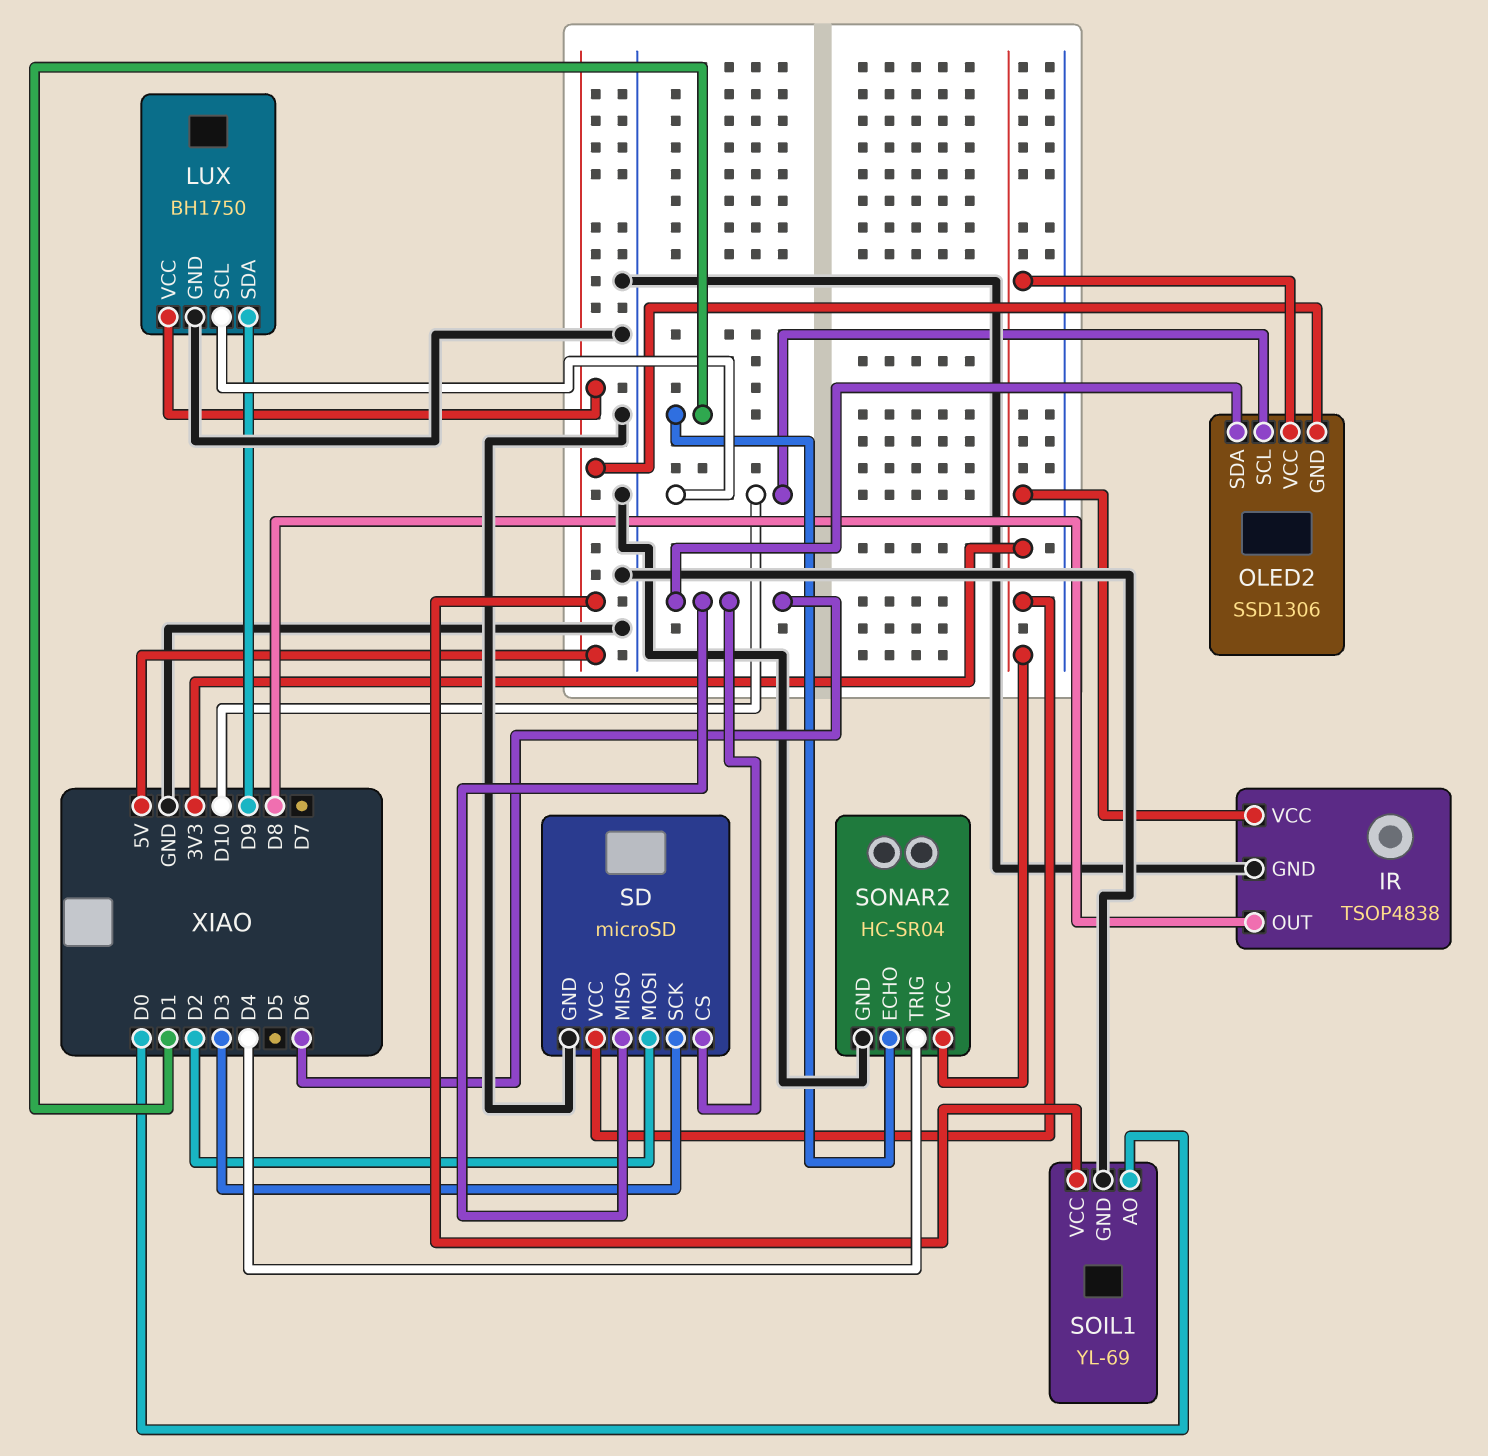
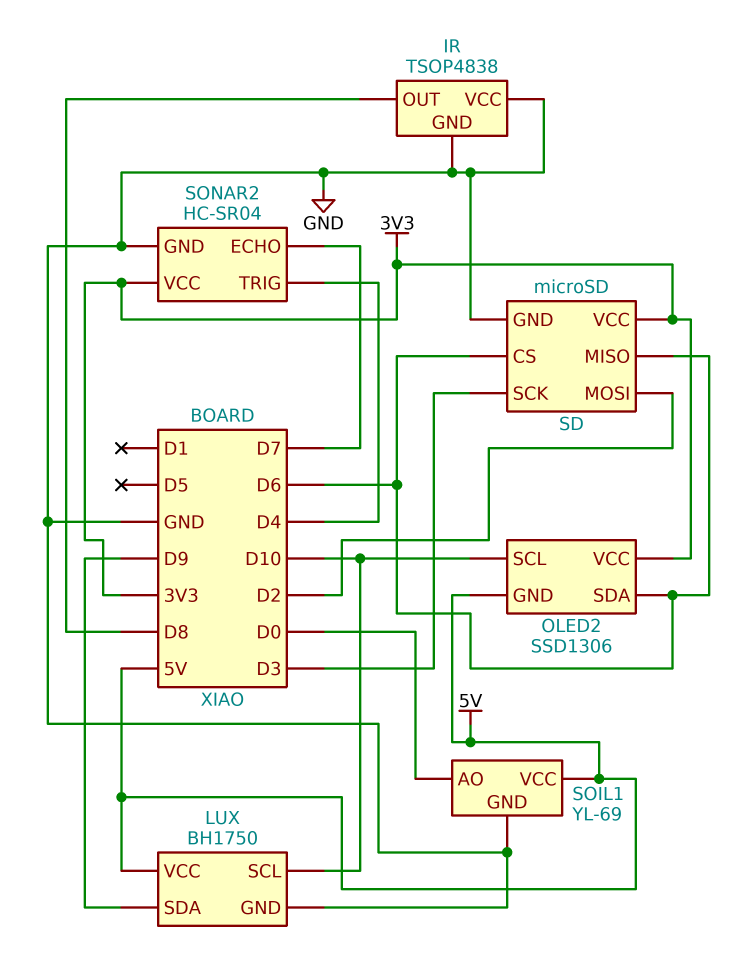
IR pin VCC: 3V3 -> GND
SONAR2 pin ECHO: D1 -> D7

